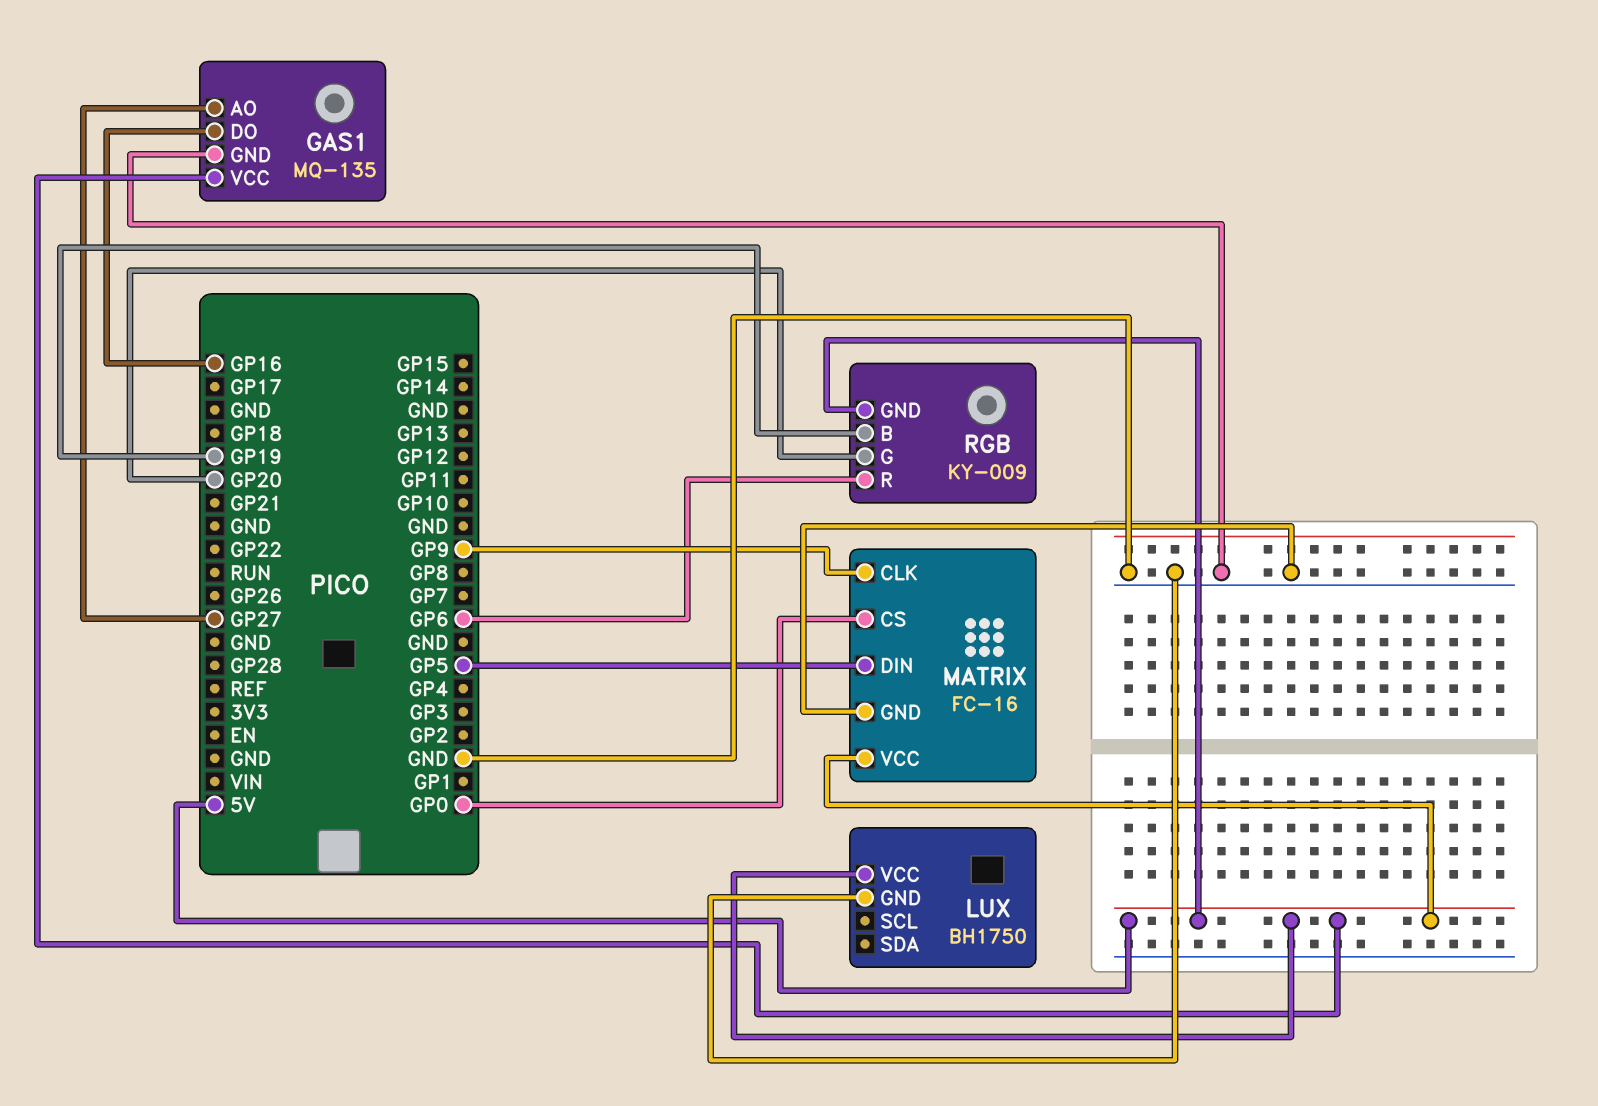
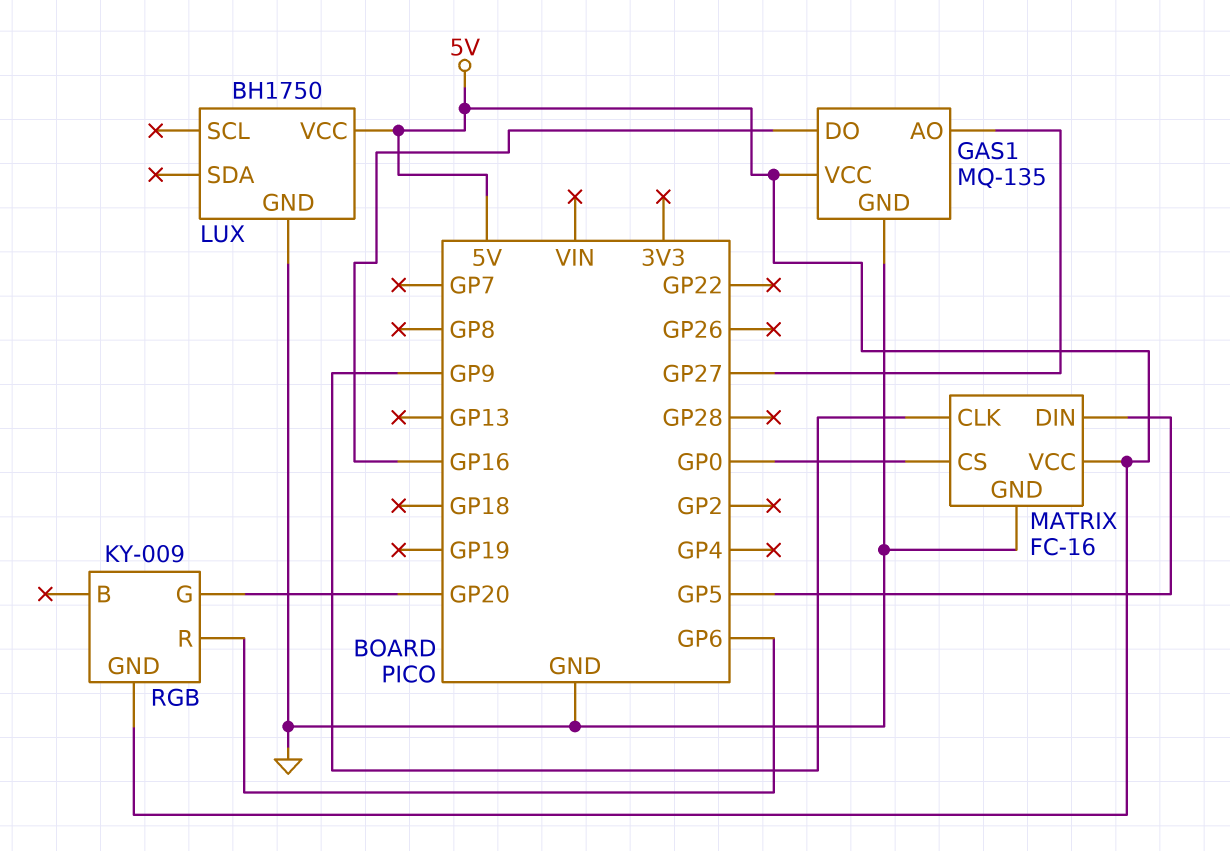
RGB pin B: GP19 -> none

